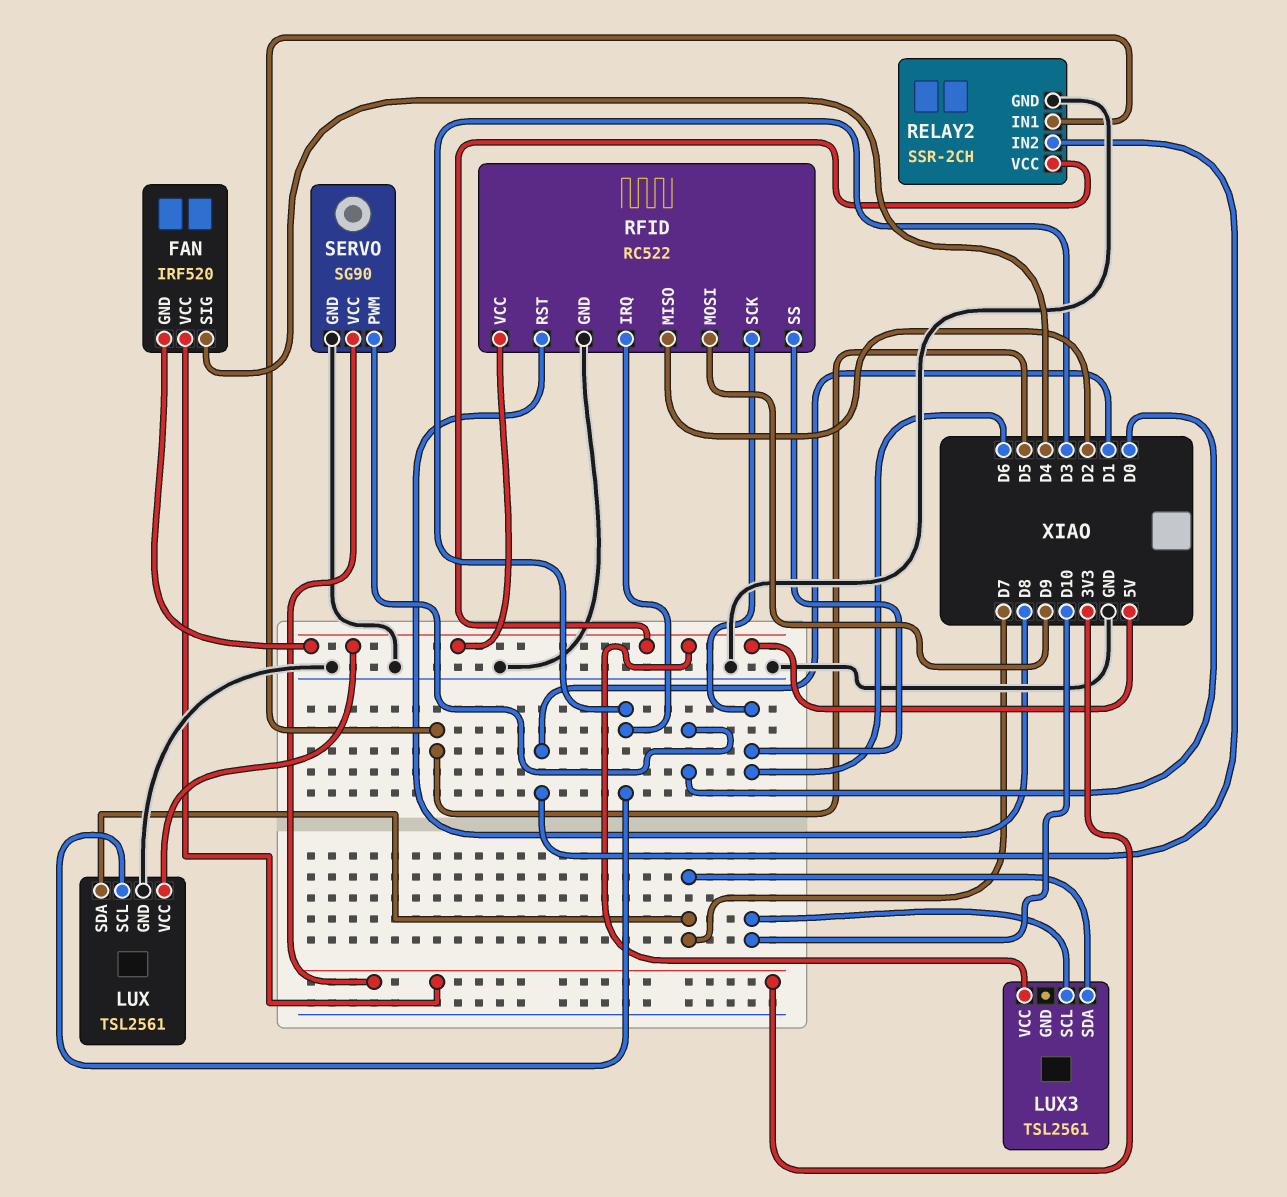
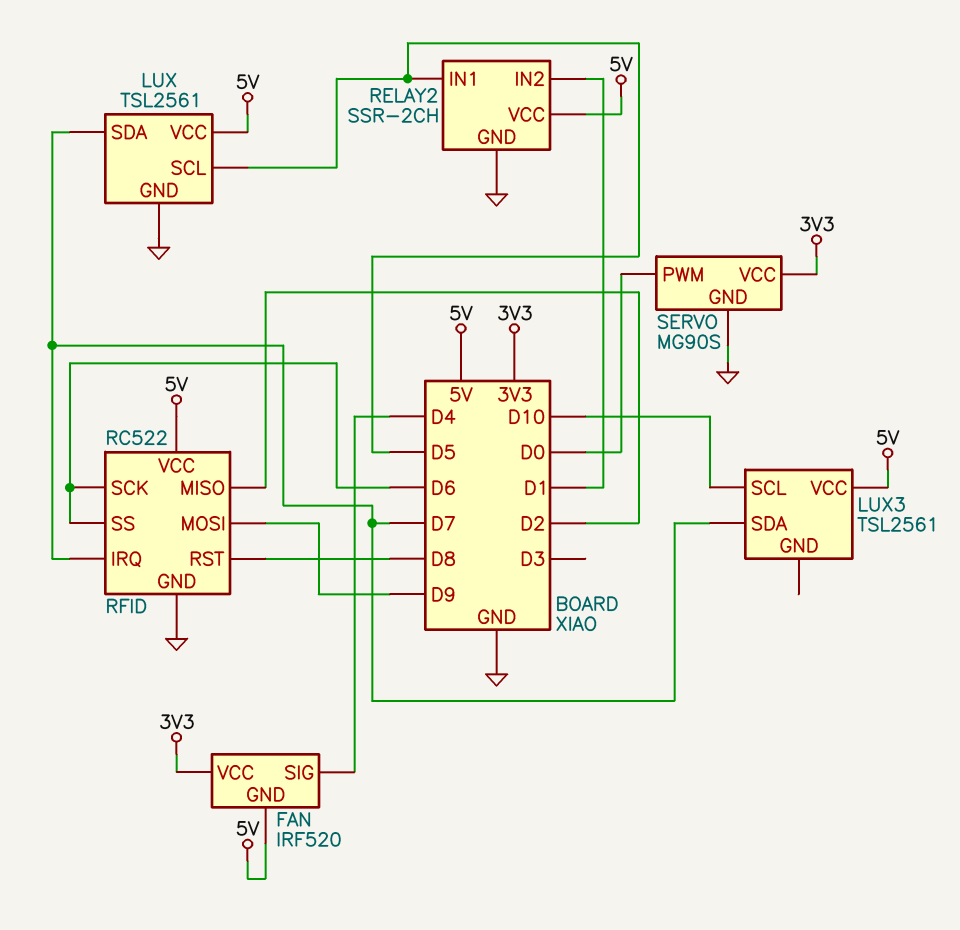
LUX pin SCL: D3 -> D5
RFID pin IRQ: D3 -> D7
SERVO: SG90 -> MG90S

